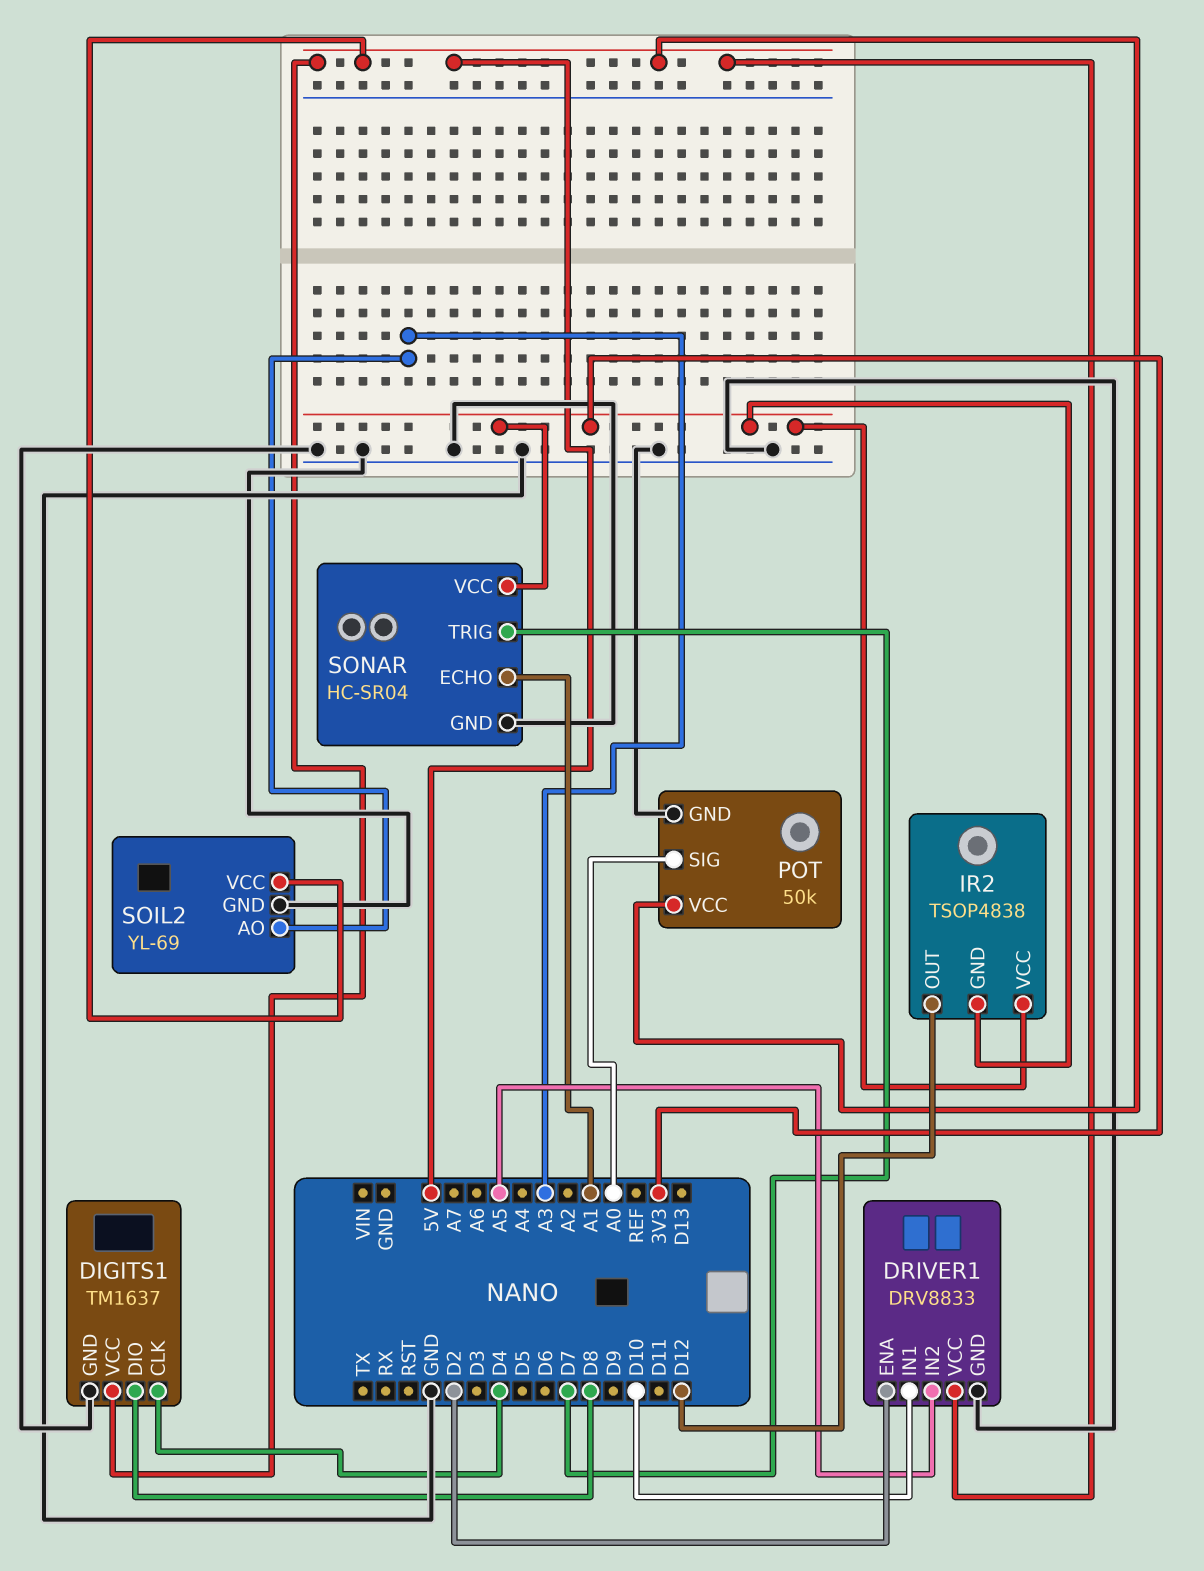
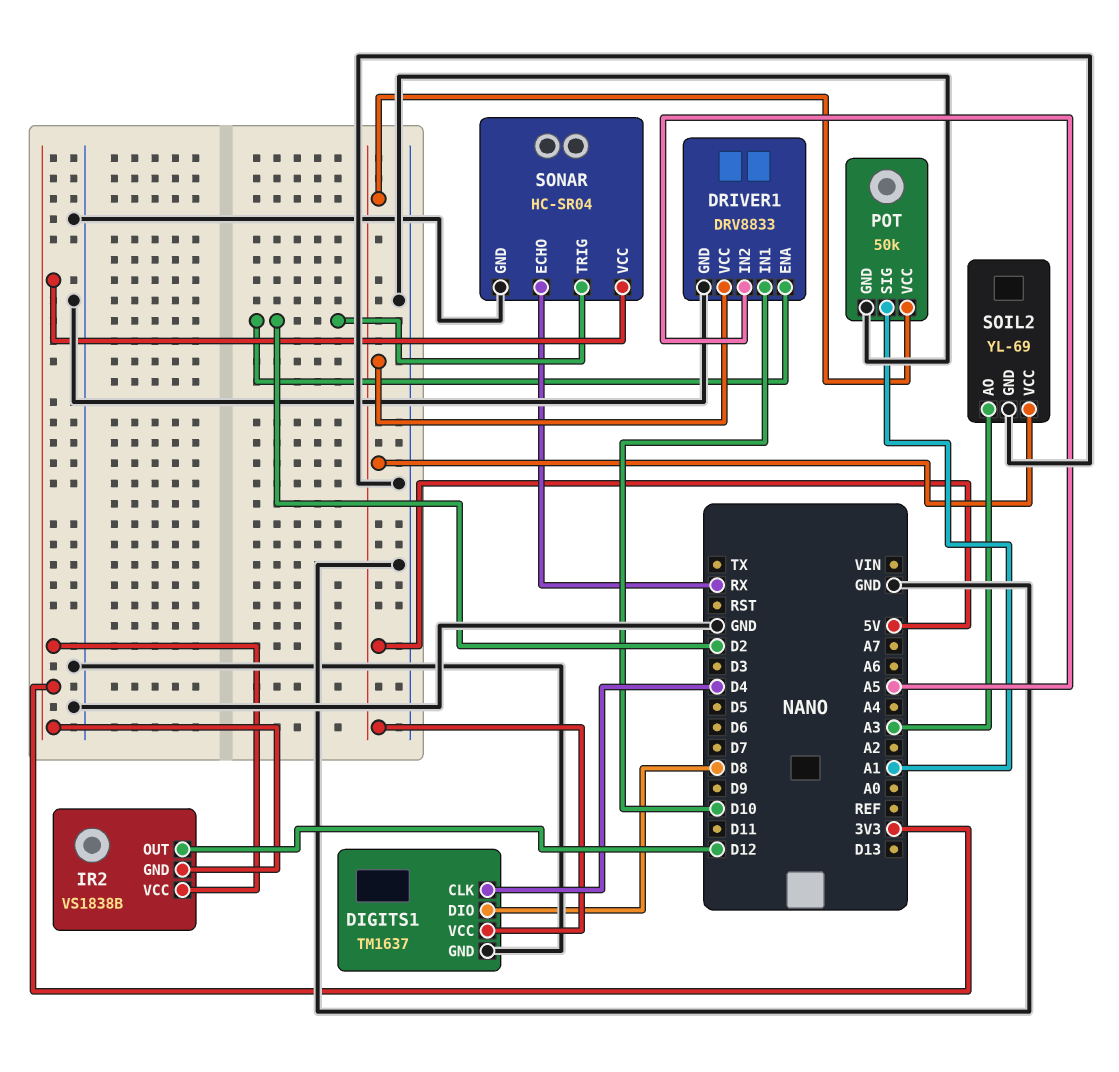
IR2: TSOP4838 -> VS1838B
POT pin SIG: A0 -> A1
SONAR pin ECHO: A1 -> RX
SONAR pin TRIG: D7 -> D2

